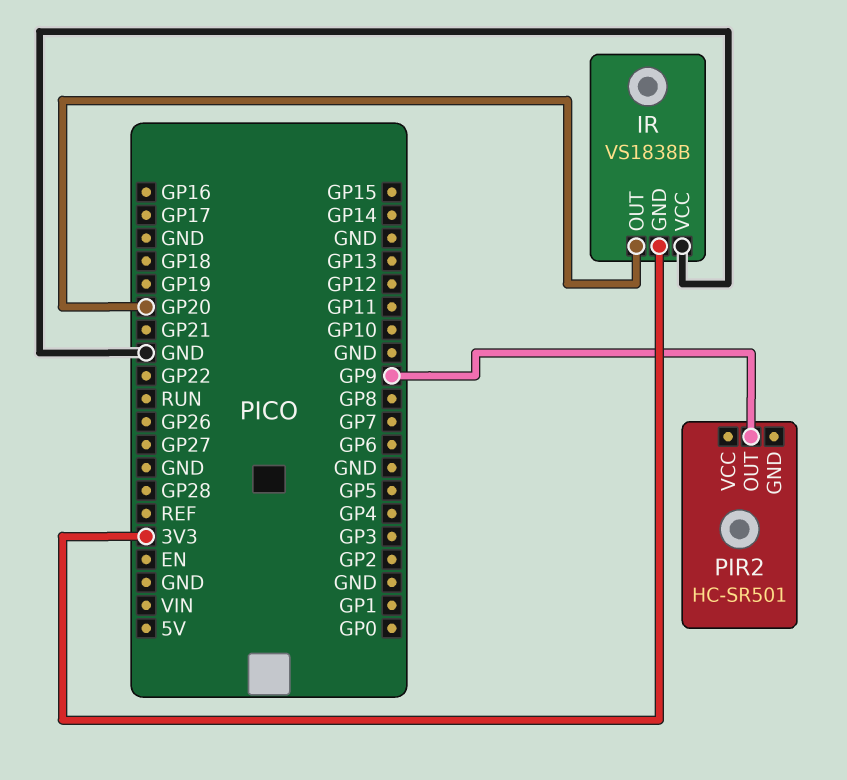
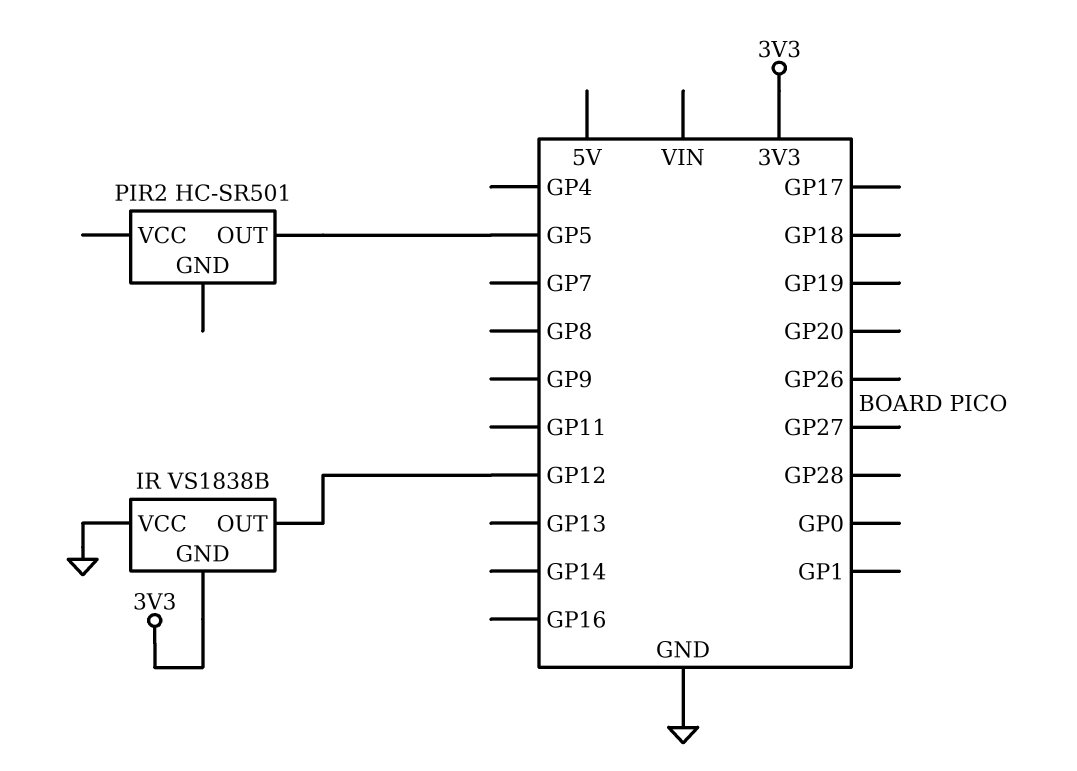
IR pin OUT: GP20 -> GP12
PIR2 pin OUT: GP9 -> GP5

